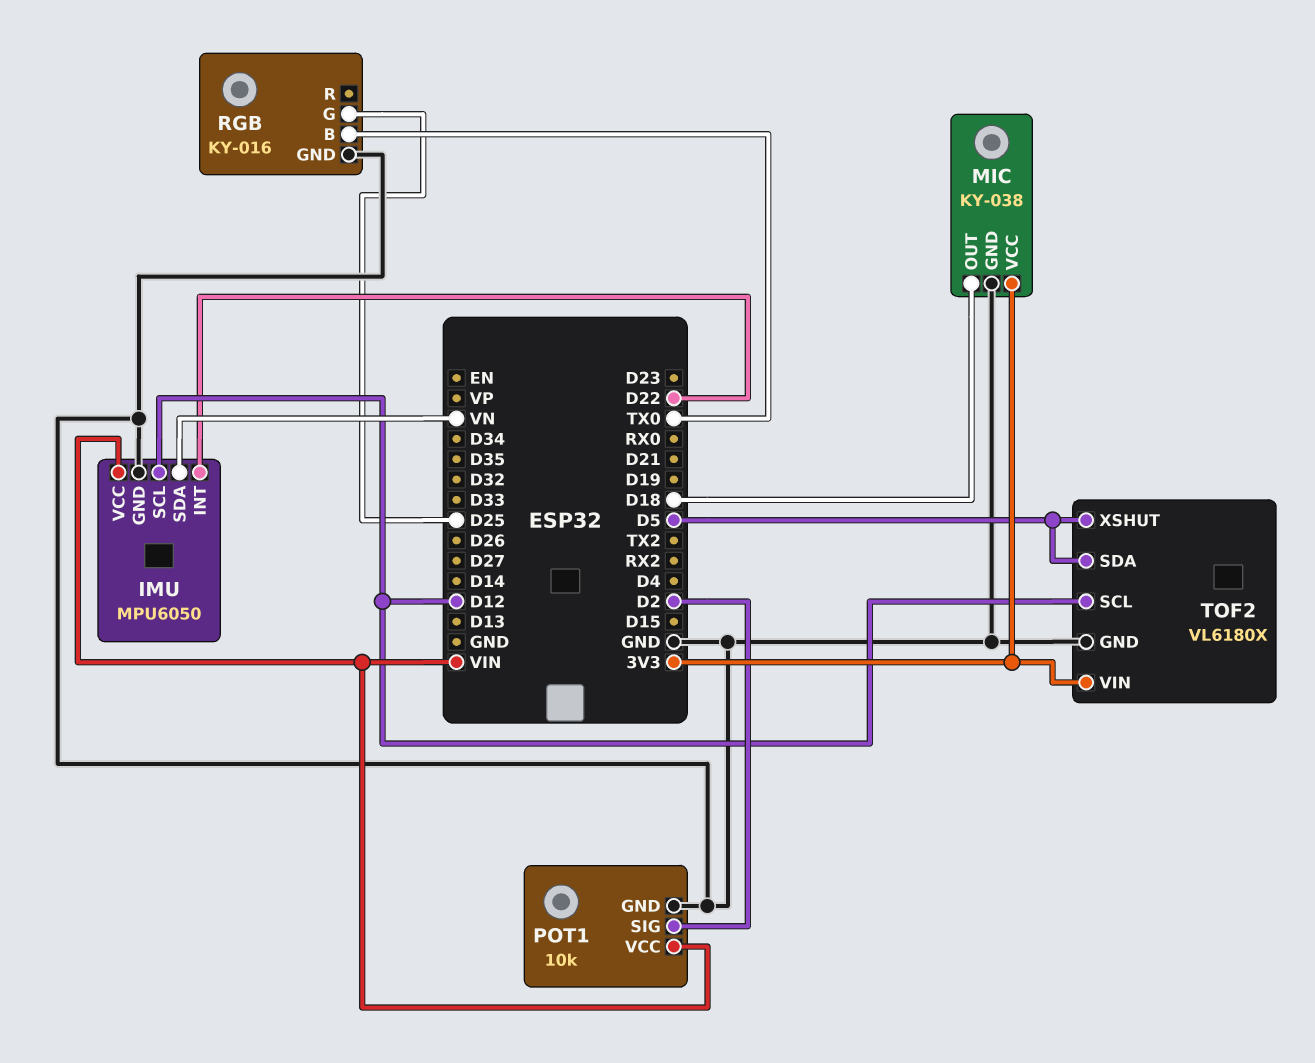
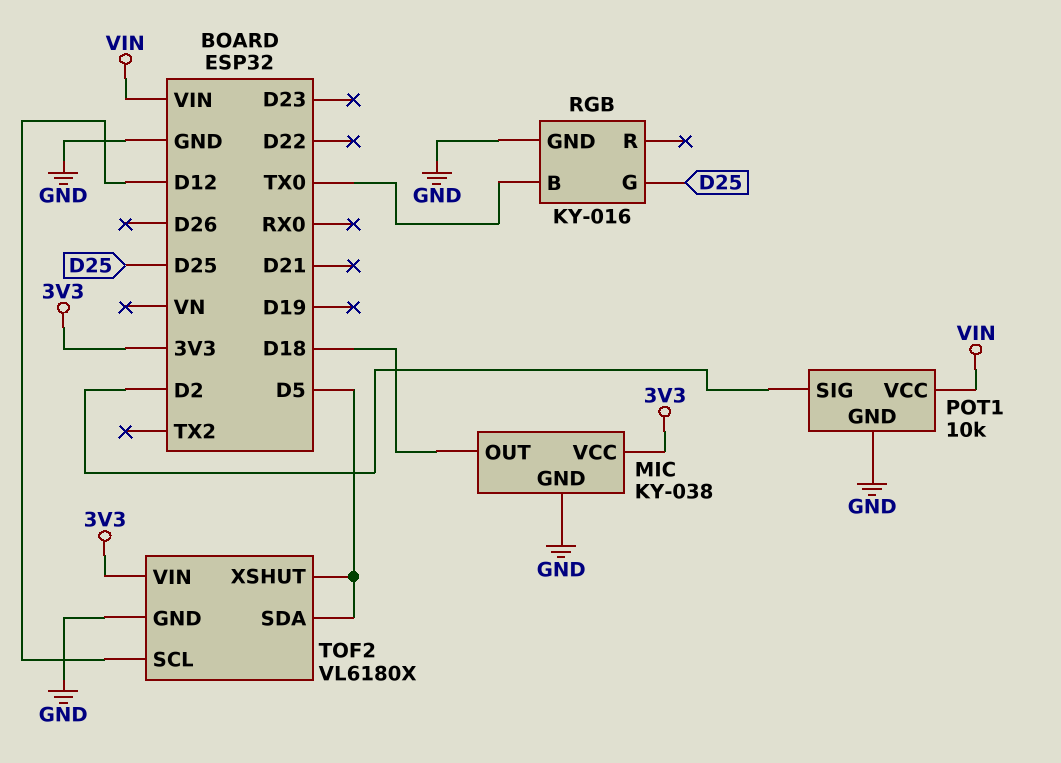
IMU: MPU6050 -> none
IMU pin GND: GND -> none
IMU pin INT: D22 -> none
IMU pin SCL: D12 -> none
IMU pin SDA: VN -> none
IMU pin VCC: VIN -> none

